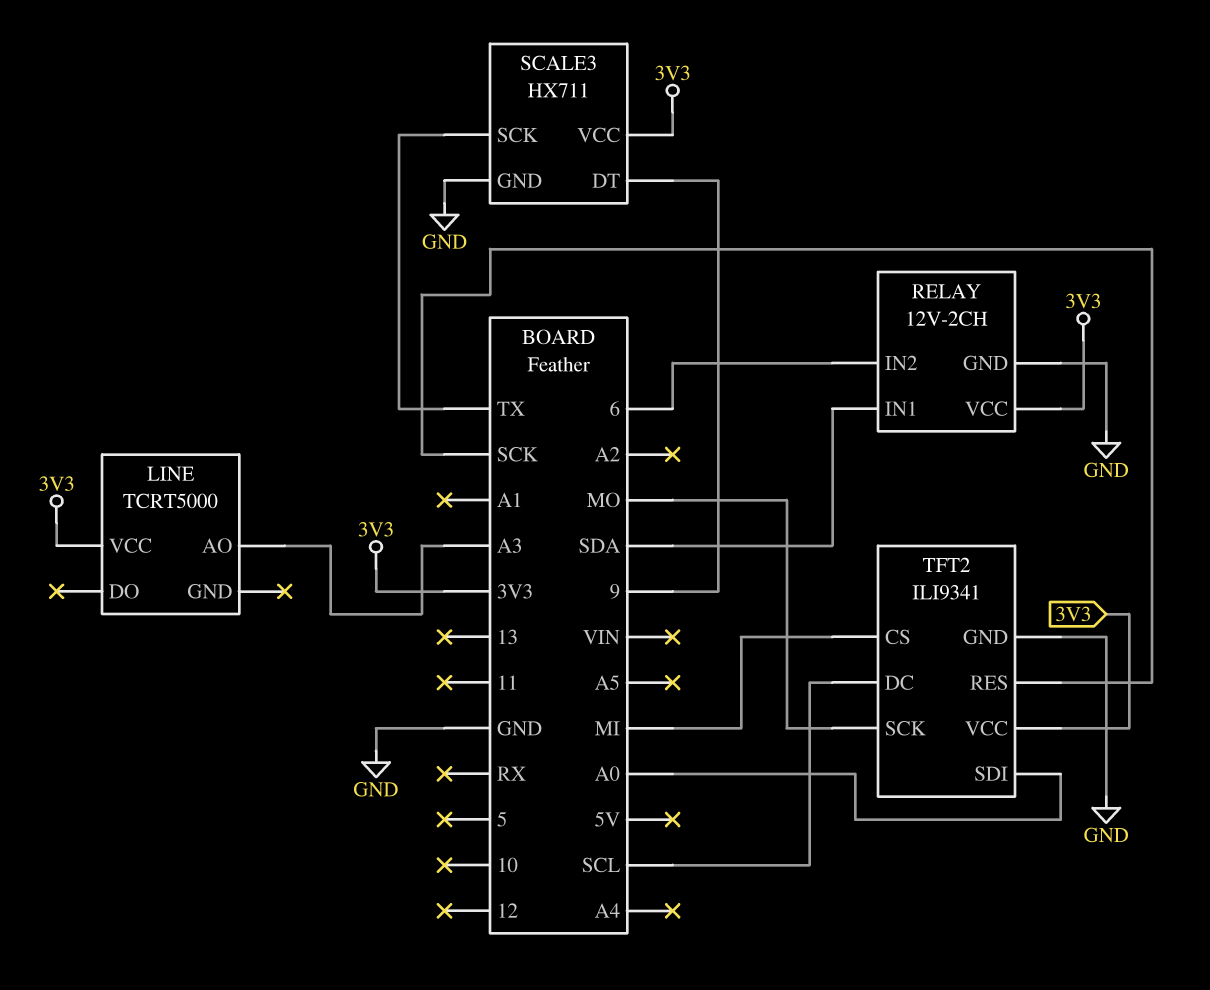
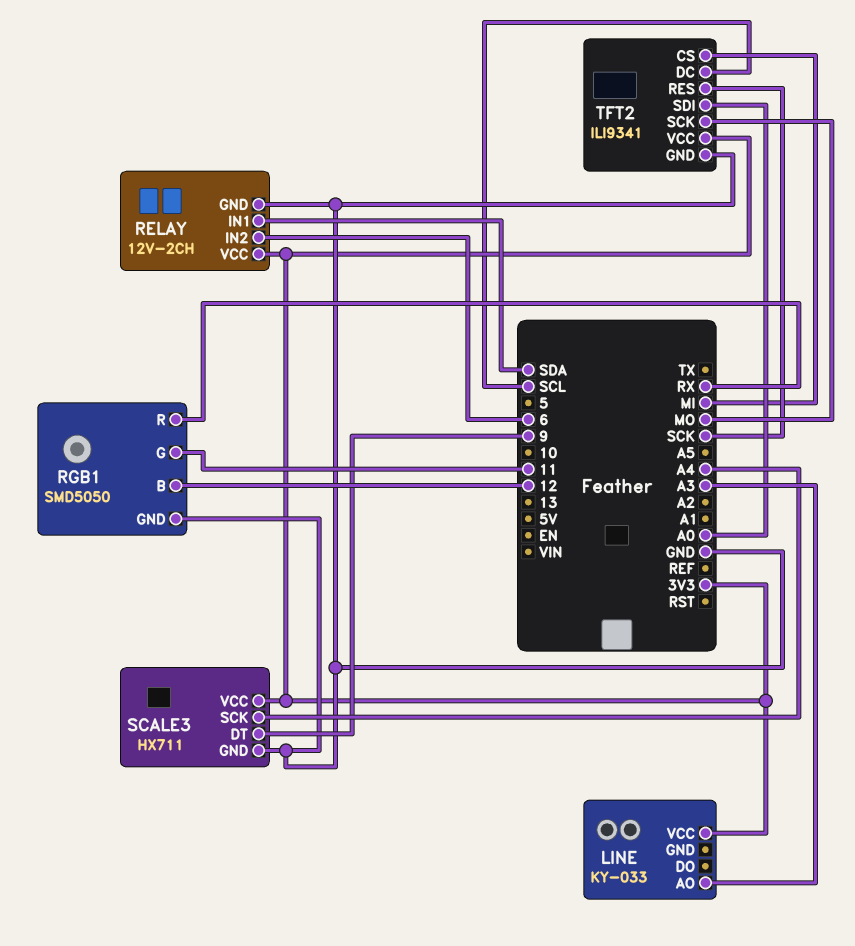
LINE: TCRT5000 -> KY-033
RGB1: none -> SMD5050
RGB1 pin B: none -> 12
RGB1 pin G: none -> 11
RGB1 pin GND: none -> GND
RGB1 pin R: none -> RX
SCALE3 pin SCK: TX -> A4

